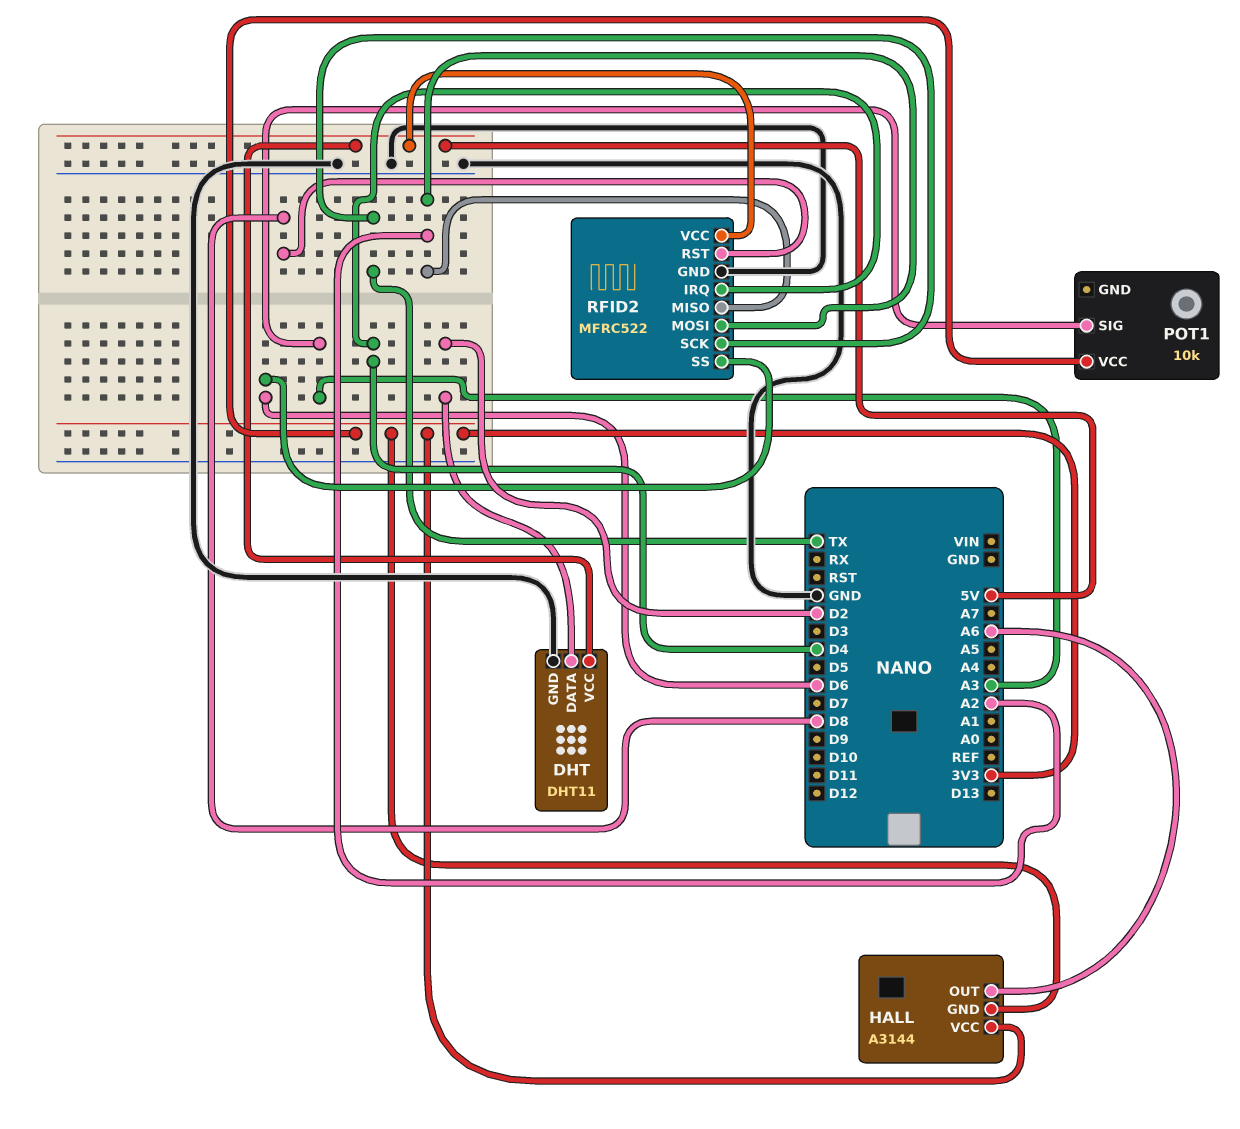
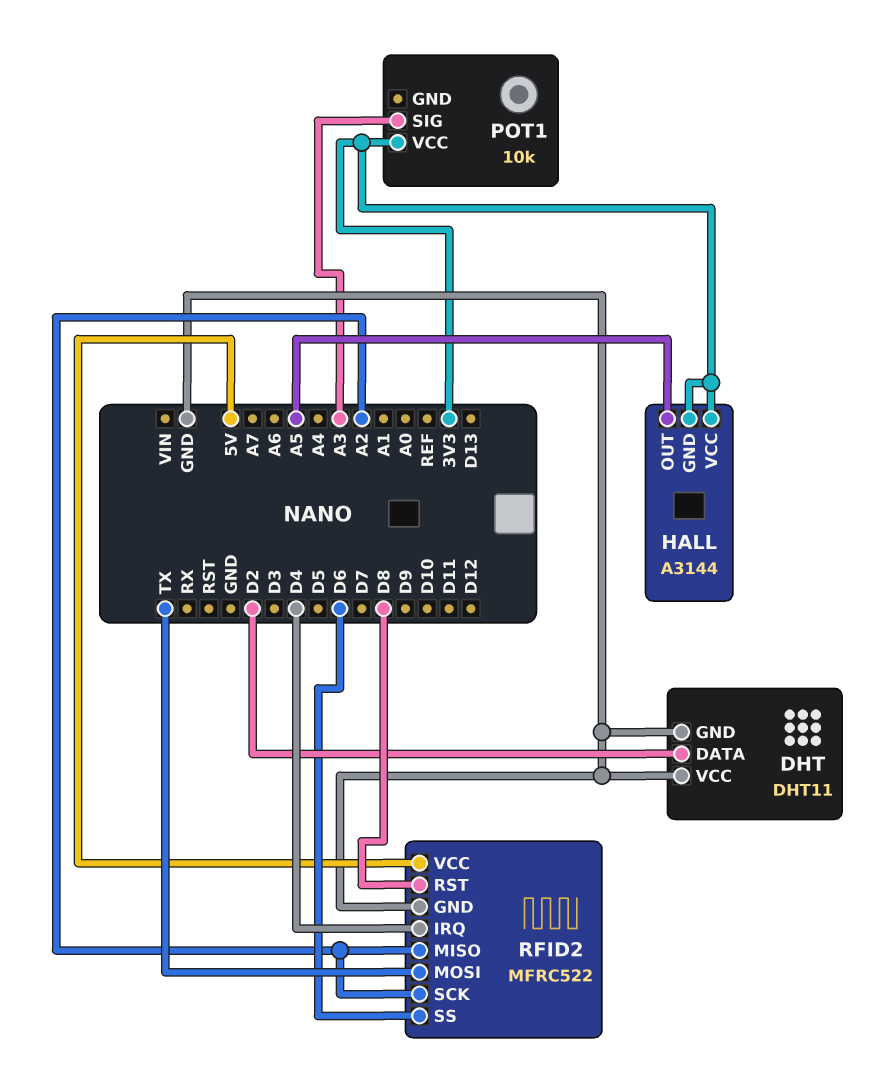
DHT pin VCC: 5V -> GND
HALL pin OUT: A6 -> A5
RFID2 pin MOSI: A2 -> TX
RFID2 pin SCK: TX -> A2

